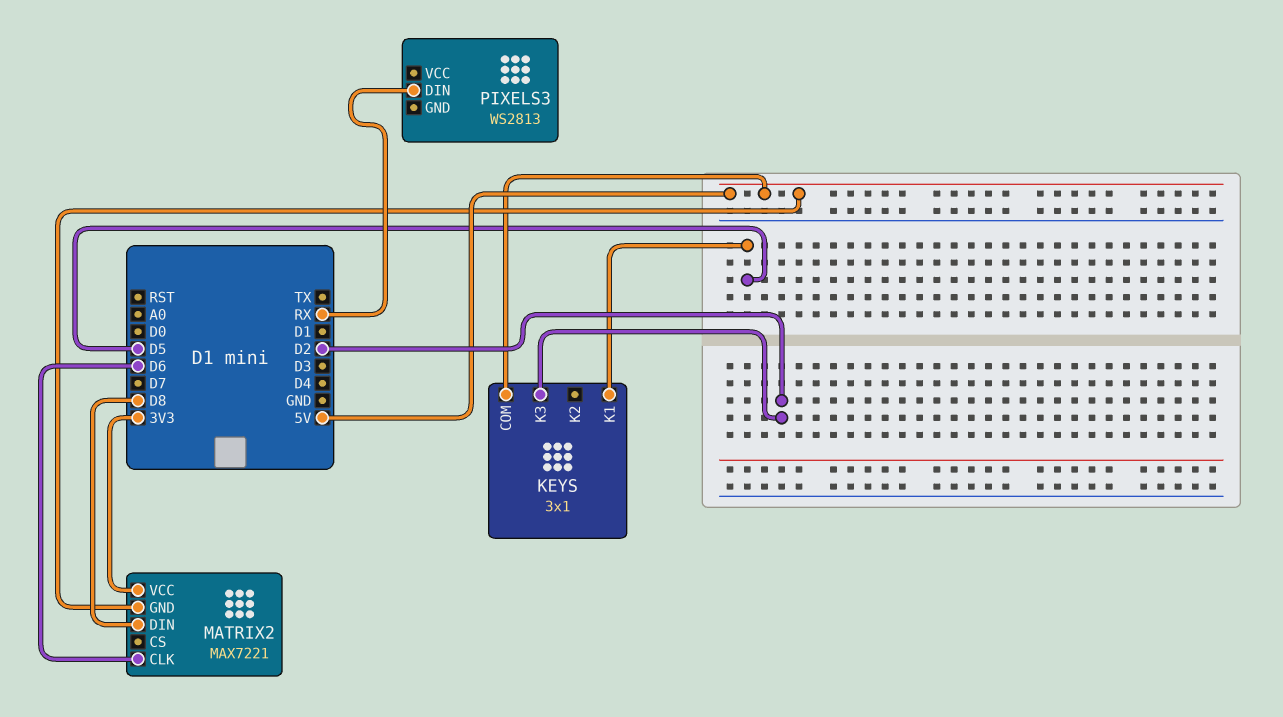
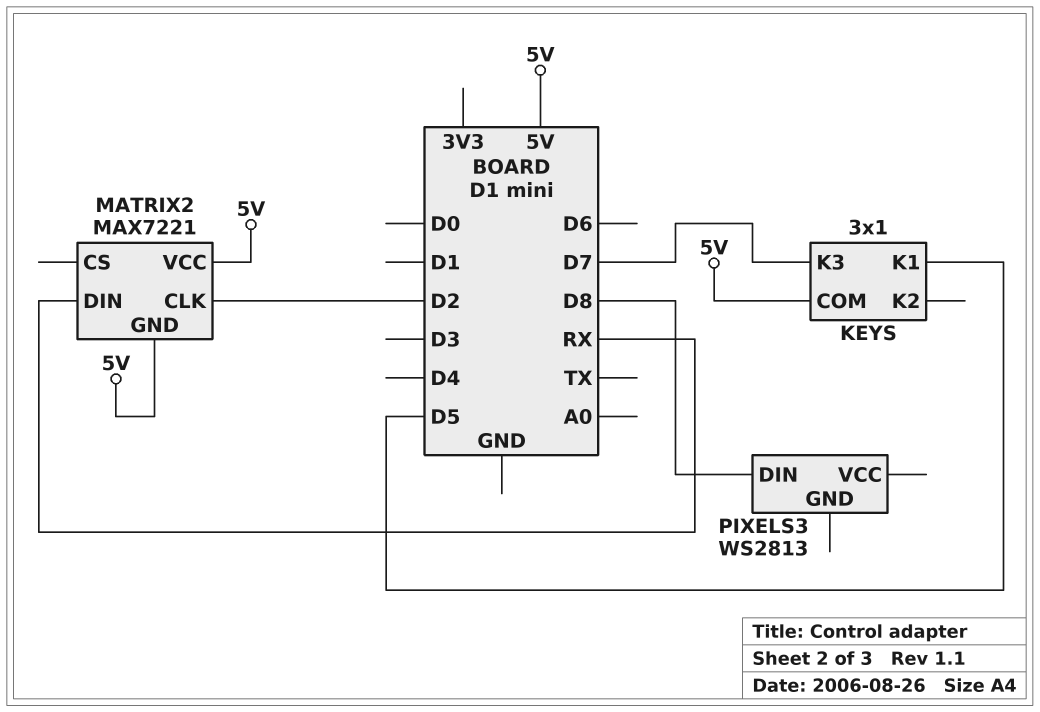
KEYS pin K3: D2 -> D7
MATRIX2 pin CLK: D6 -> D2
MATRIX2 pin DIN: D8 -> RX
MATRIX2 pin VCC: 3V3 -> 5V
PIXELS3 pin DIN: RX -> D8

